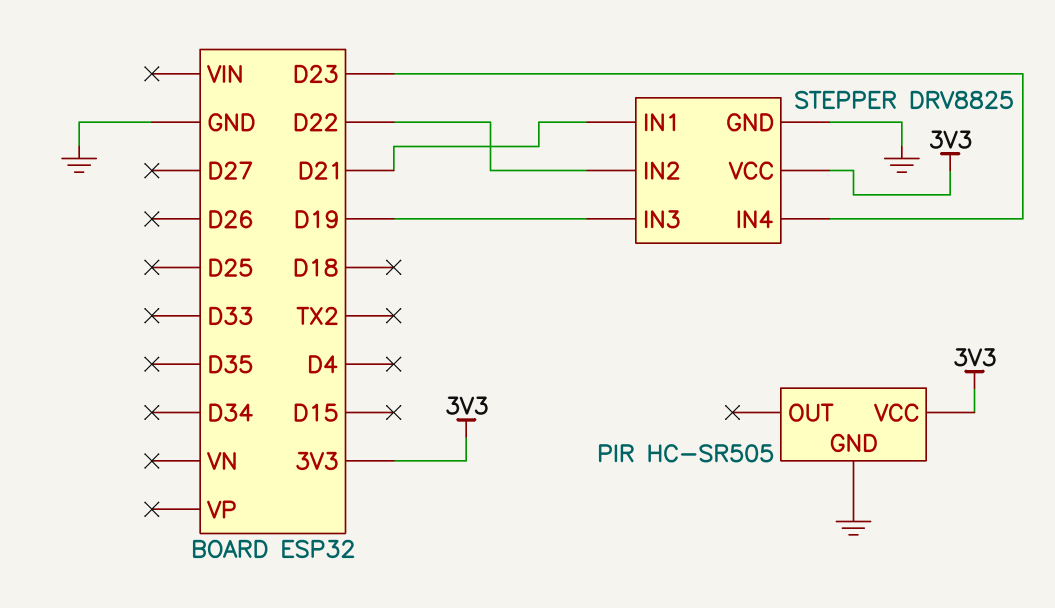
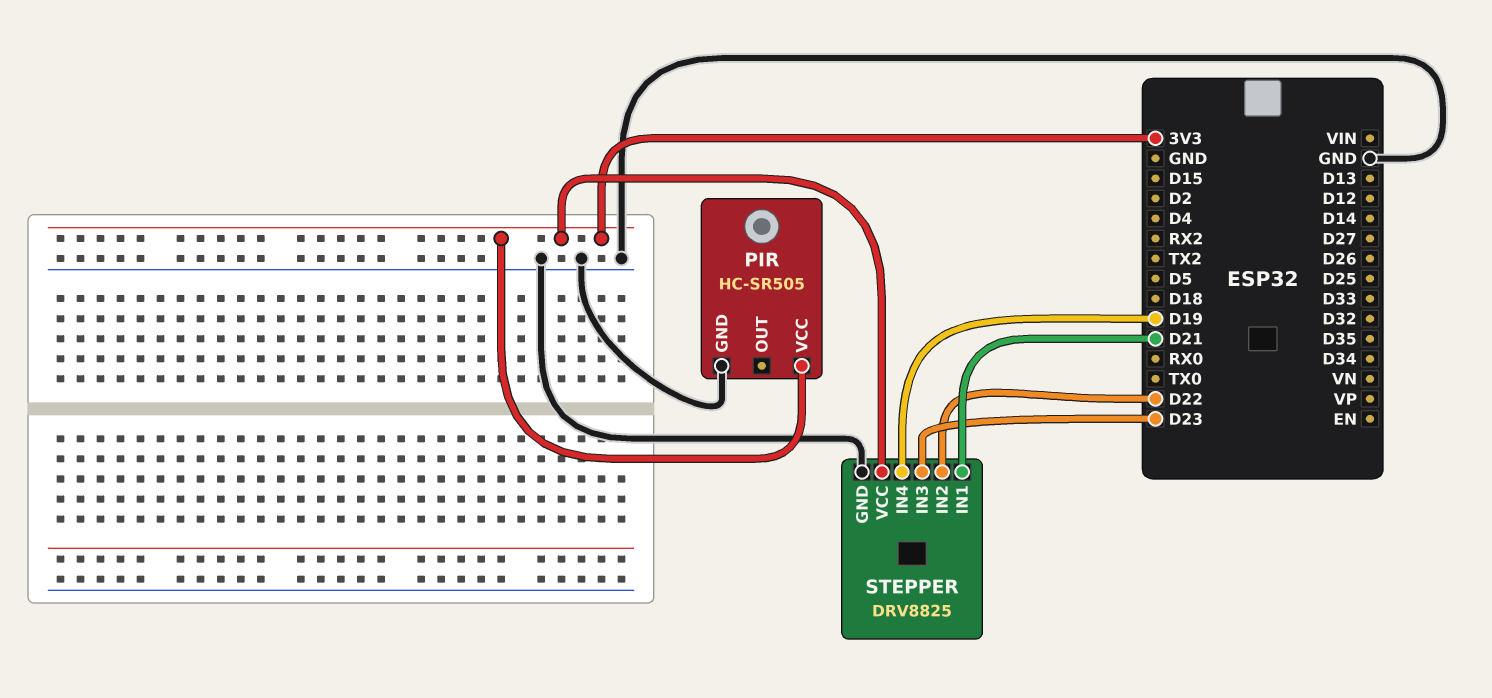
STEPPER pin IN3: D19 -> D23
STEPPER pin IN4: D23 -> D19

